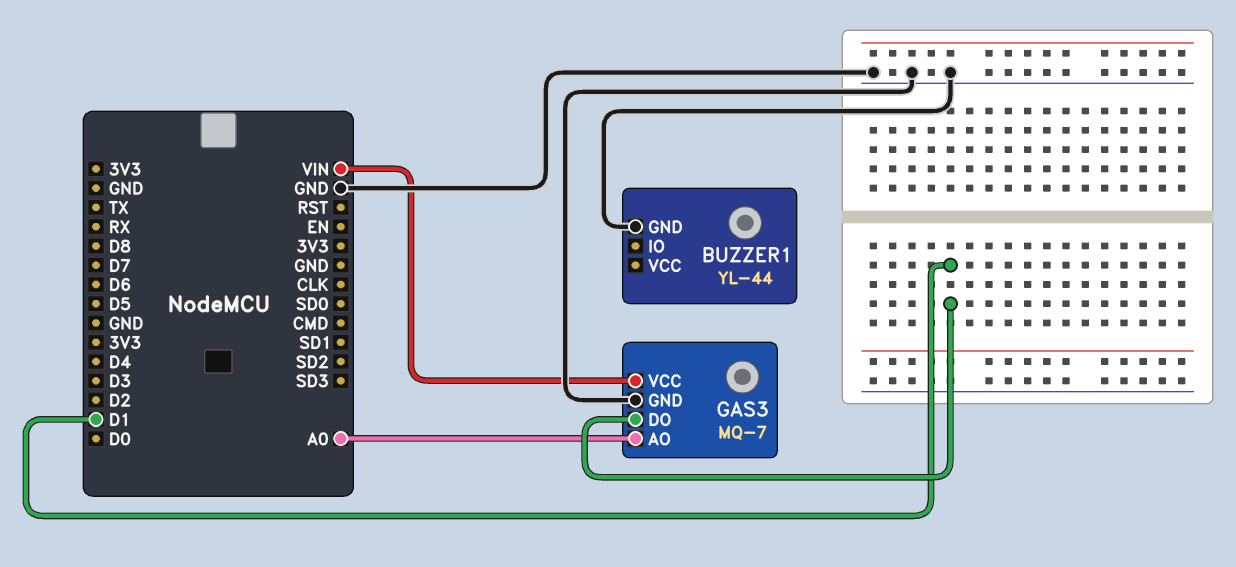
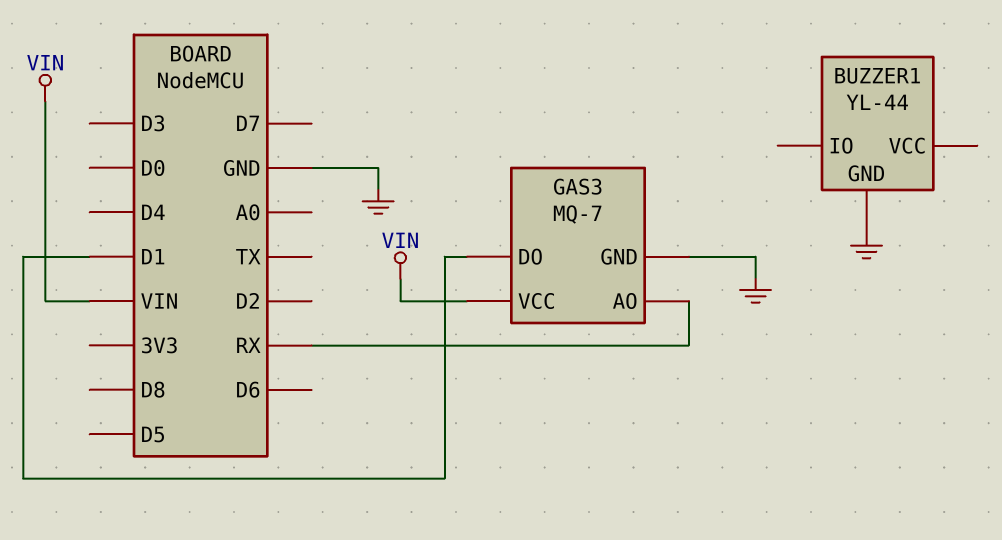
GAS3 pin AO: A0 -> RX

